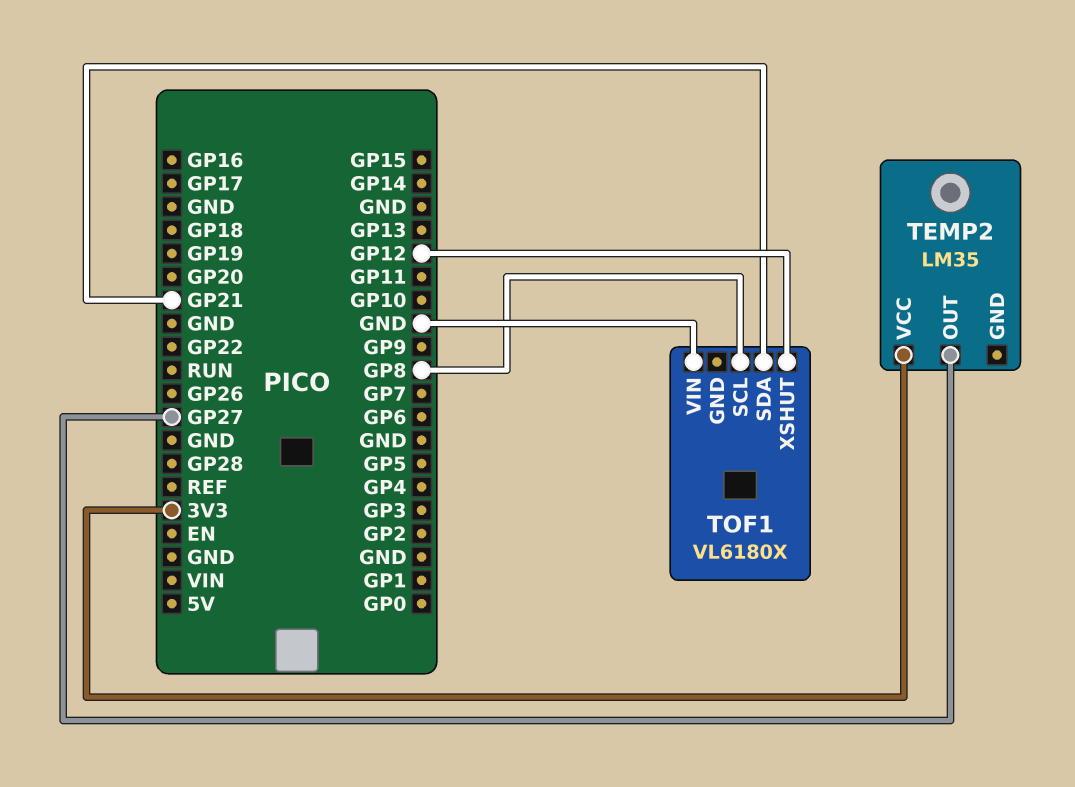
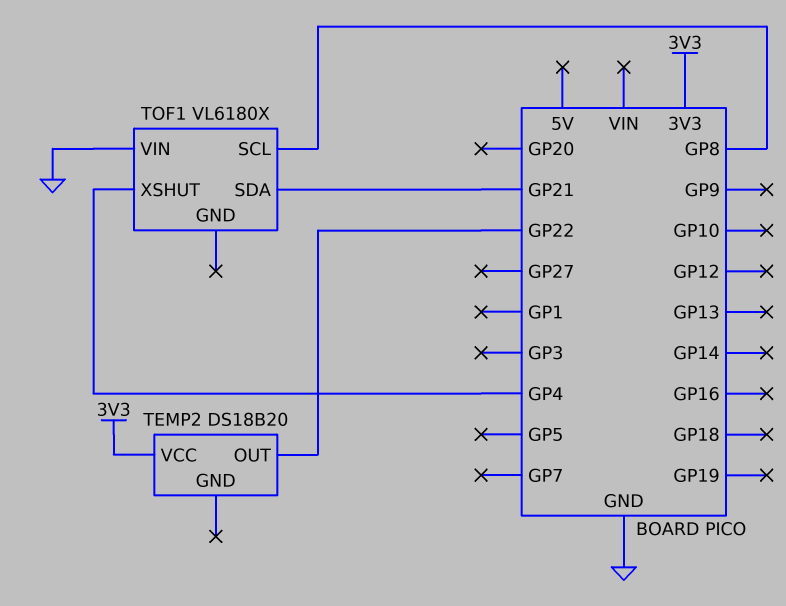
TEMP2: LM35 -> DS18B20
TEMP2 pin OUT: GP27 -> GP22
TOF1 pin XSHUT: GP12 -> GP4

